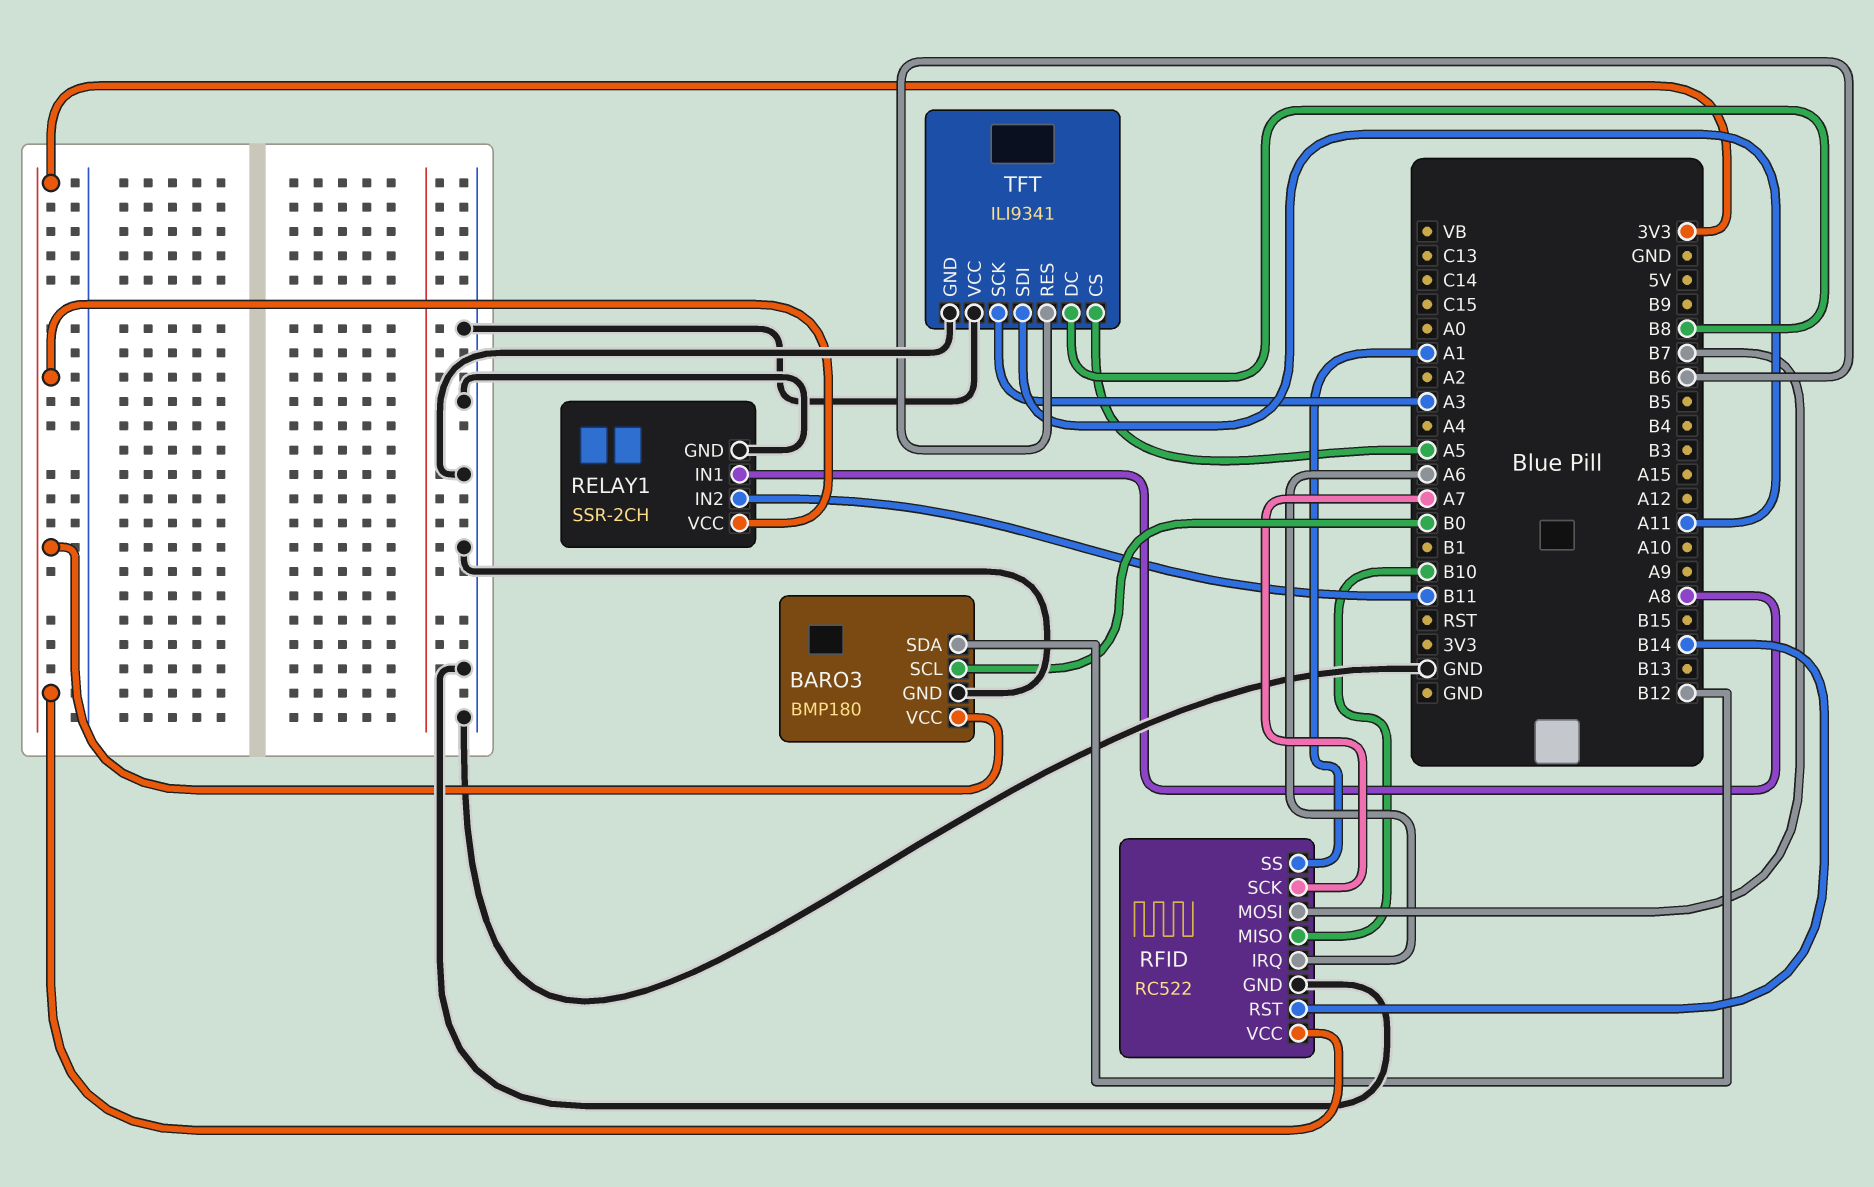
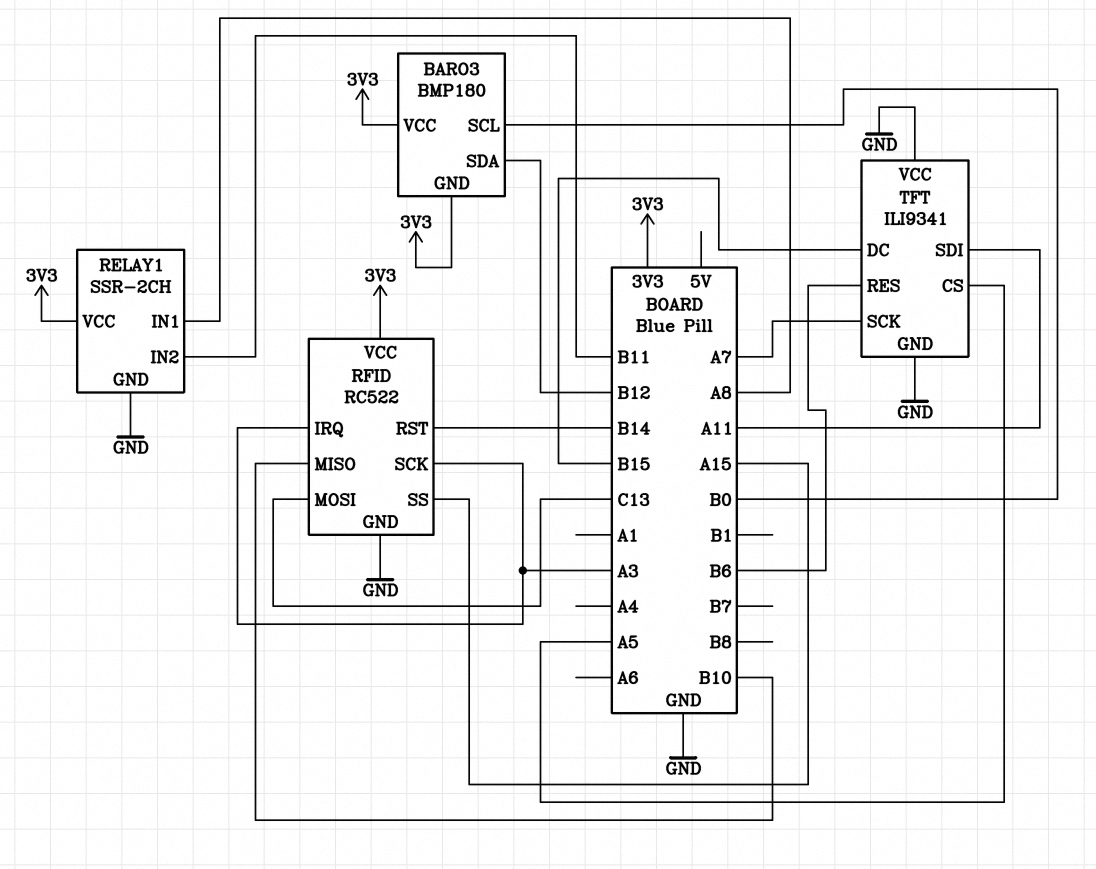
BARO3 pin GND: GND -> 3V3
RFID pin IRQ: A6 -> A3
RFID pin MOSI: B7 -> C13
RFID pin SCK: A7 -> A3
RFID pin SS: A1 -> A15
TFT pin DC: B8 -> B15
TFT pin SCK: A3 -> A7

